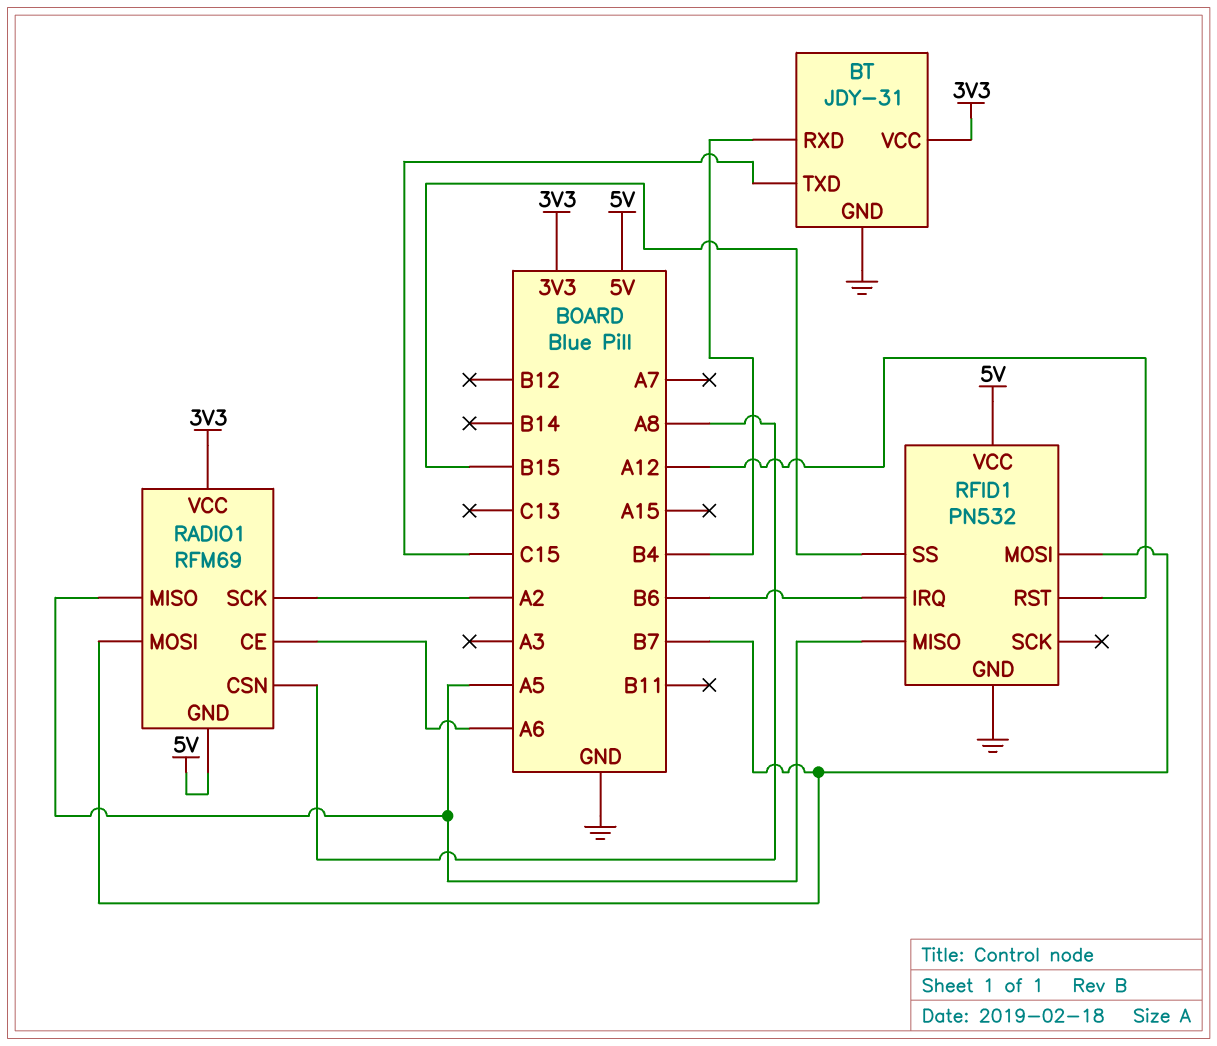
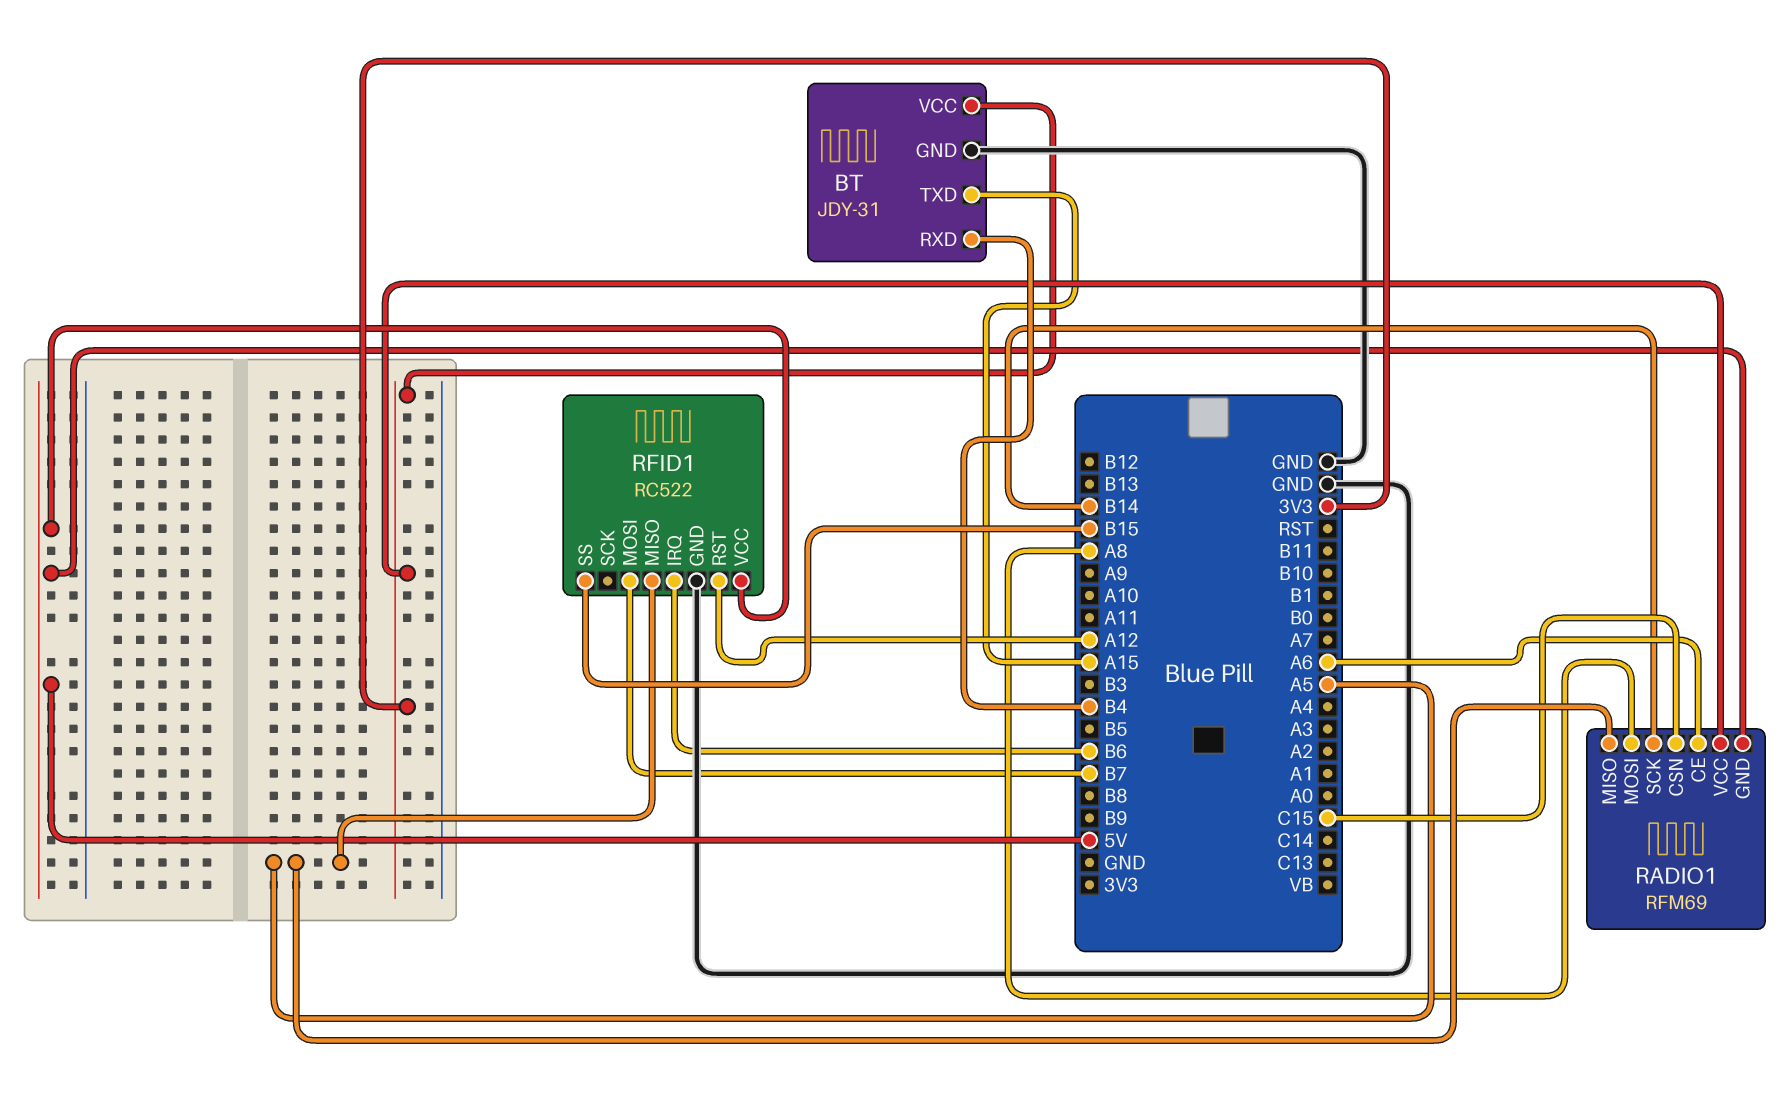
BT pin TXD: C15 -> A15
RADIO1 pin CSN: A8 -> C15
RADIO1 pin MOSI: B7 -> A8
RADIO1 pin SCK: A2 -> B14
RFID1: PN532 -> RC522

